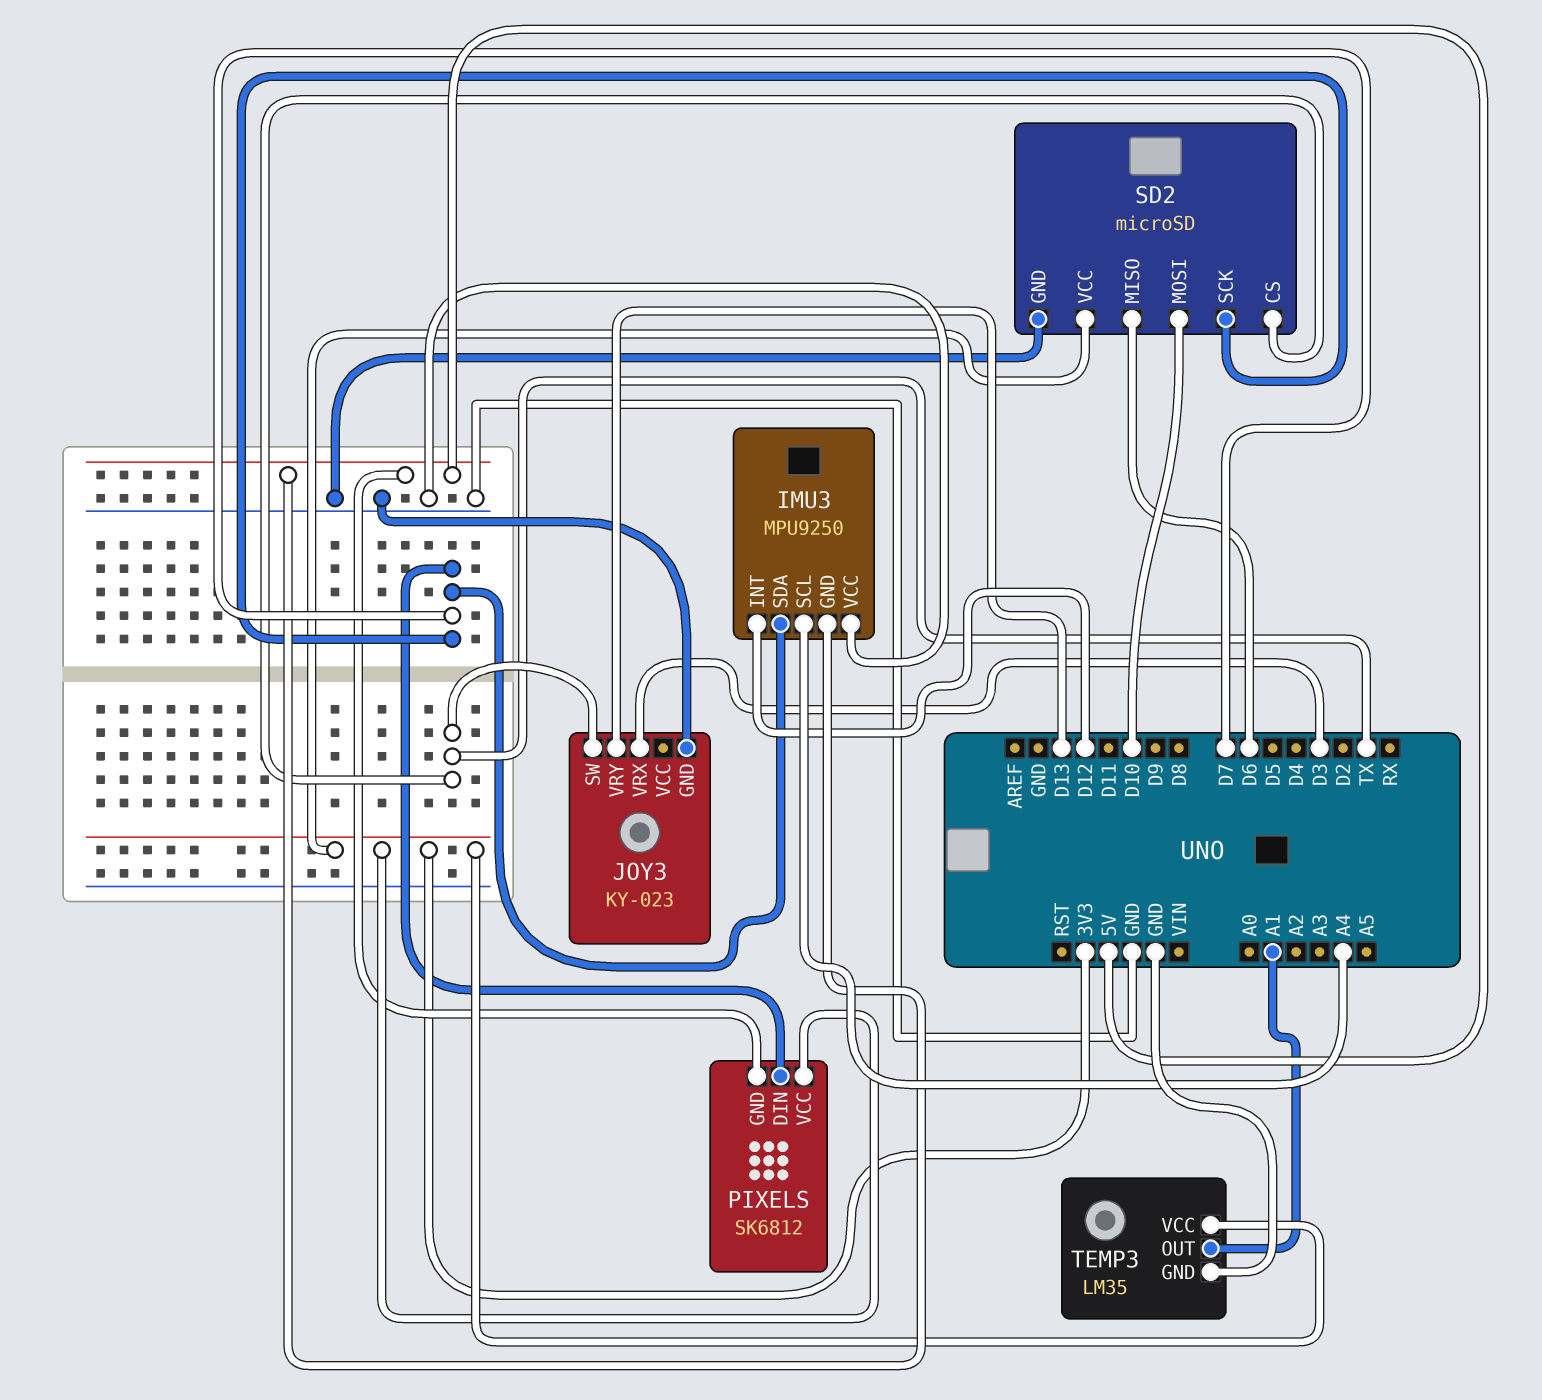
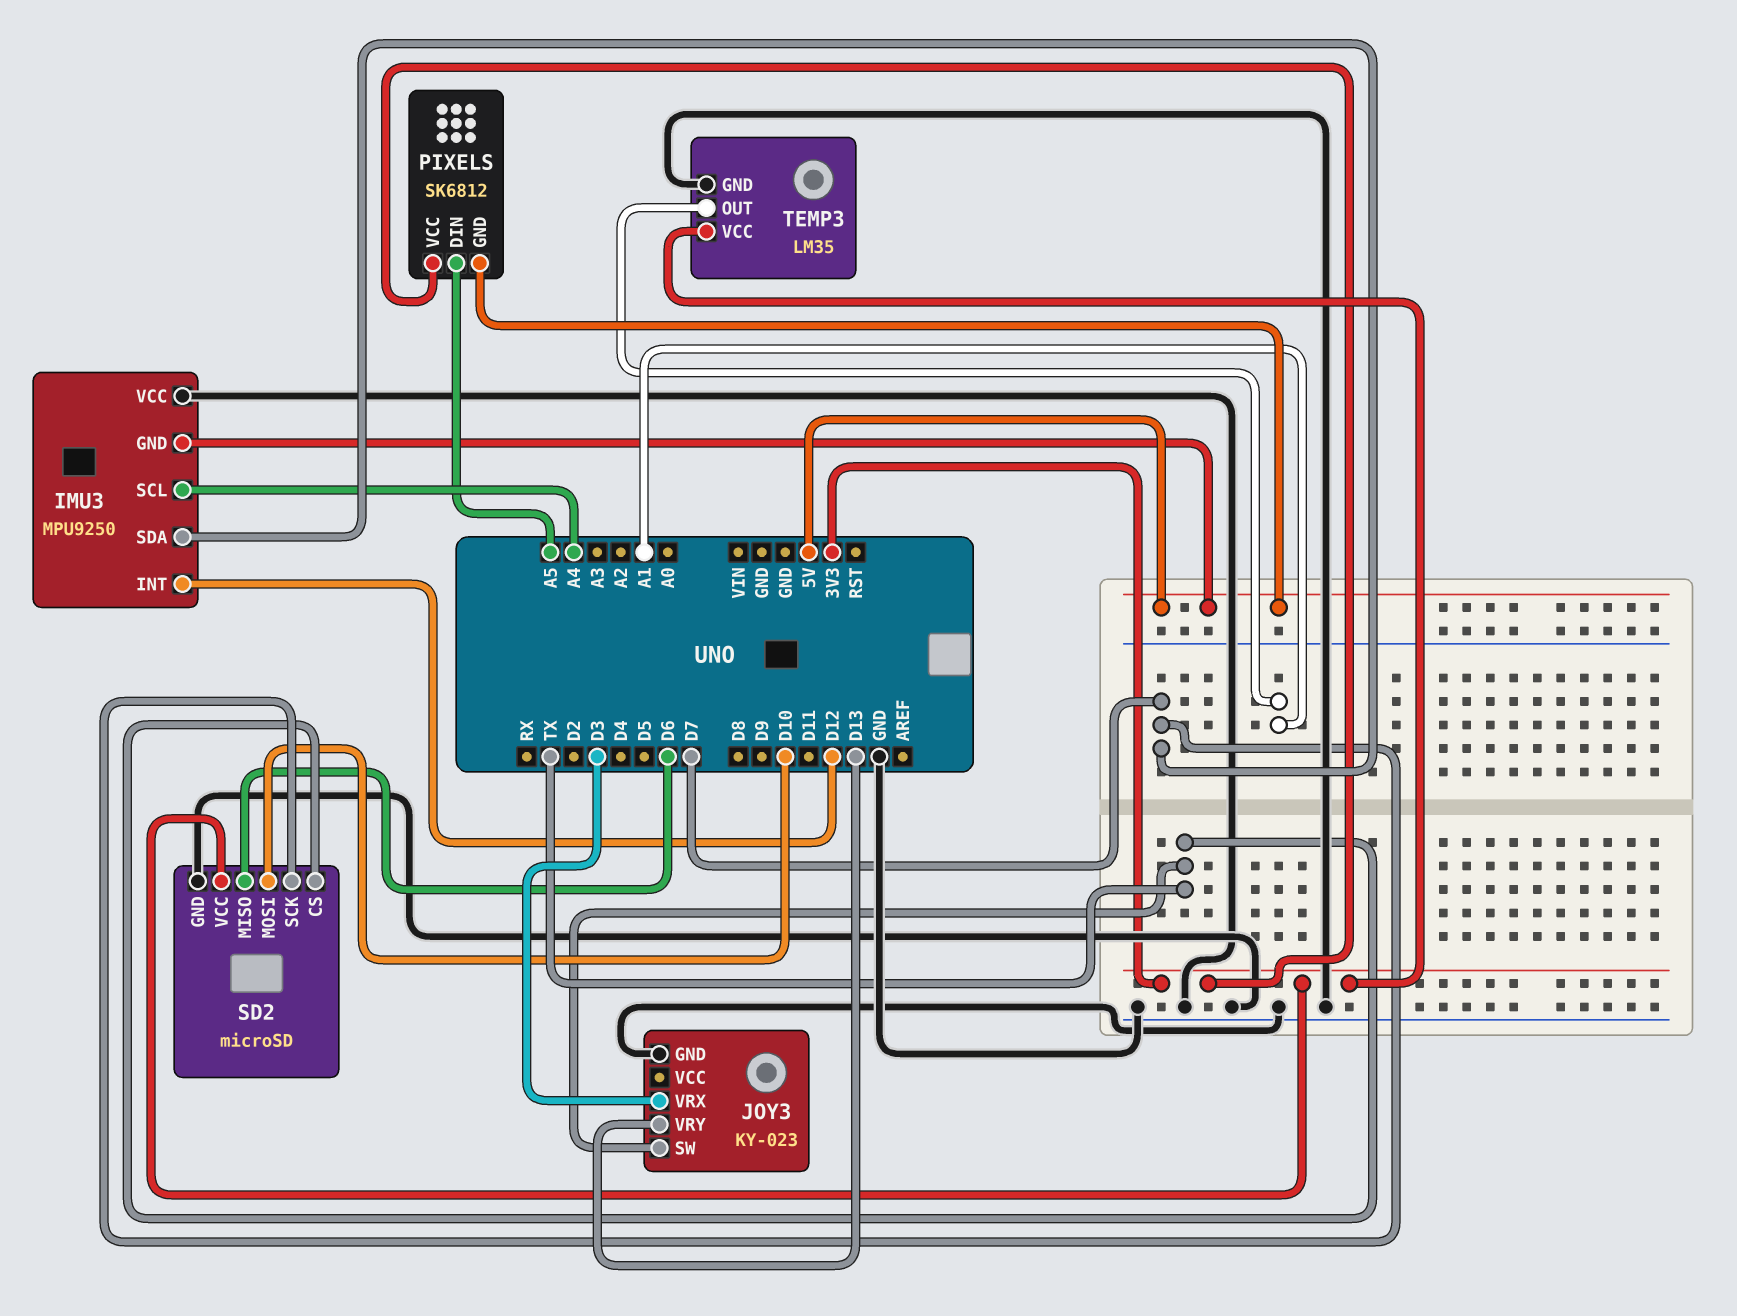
PIXELS pin DIN: D7 -> A5

